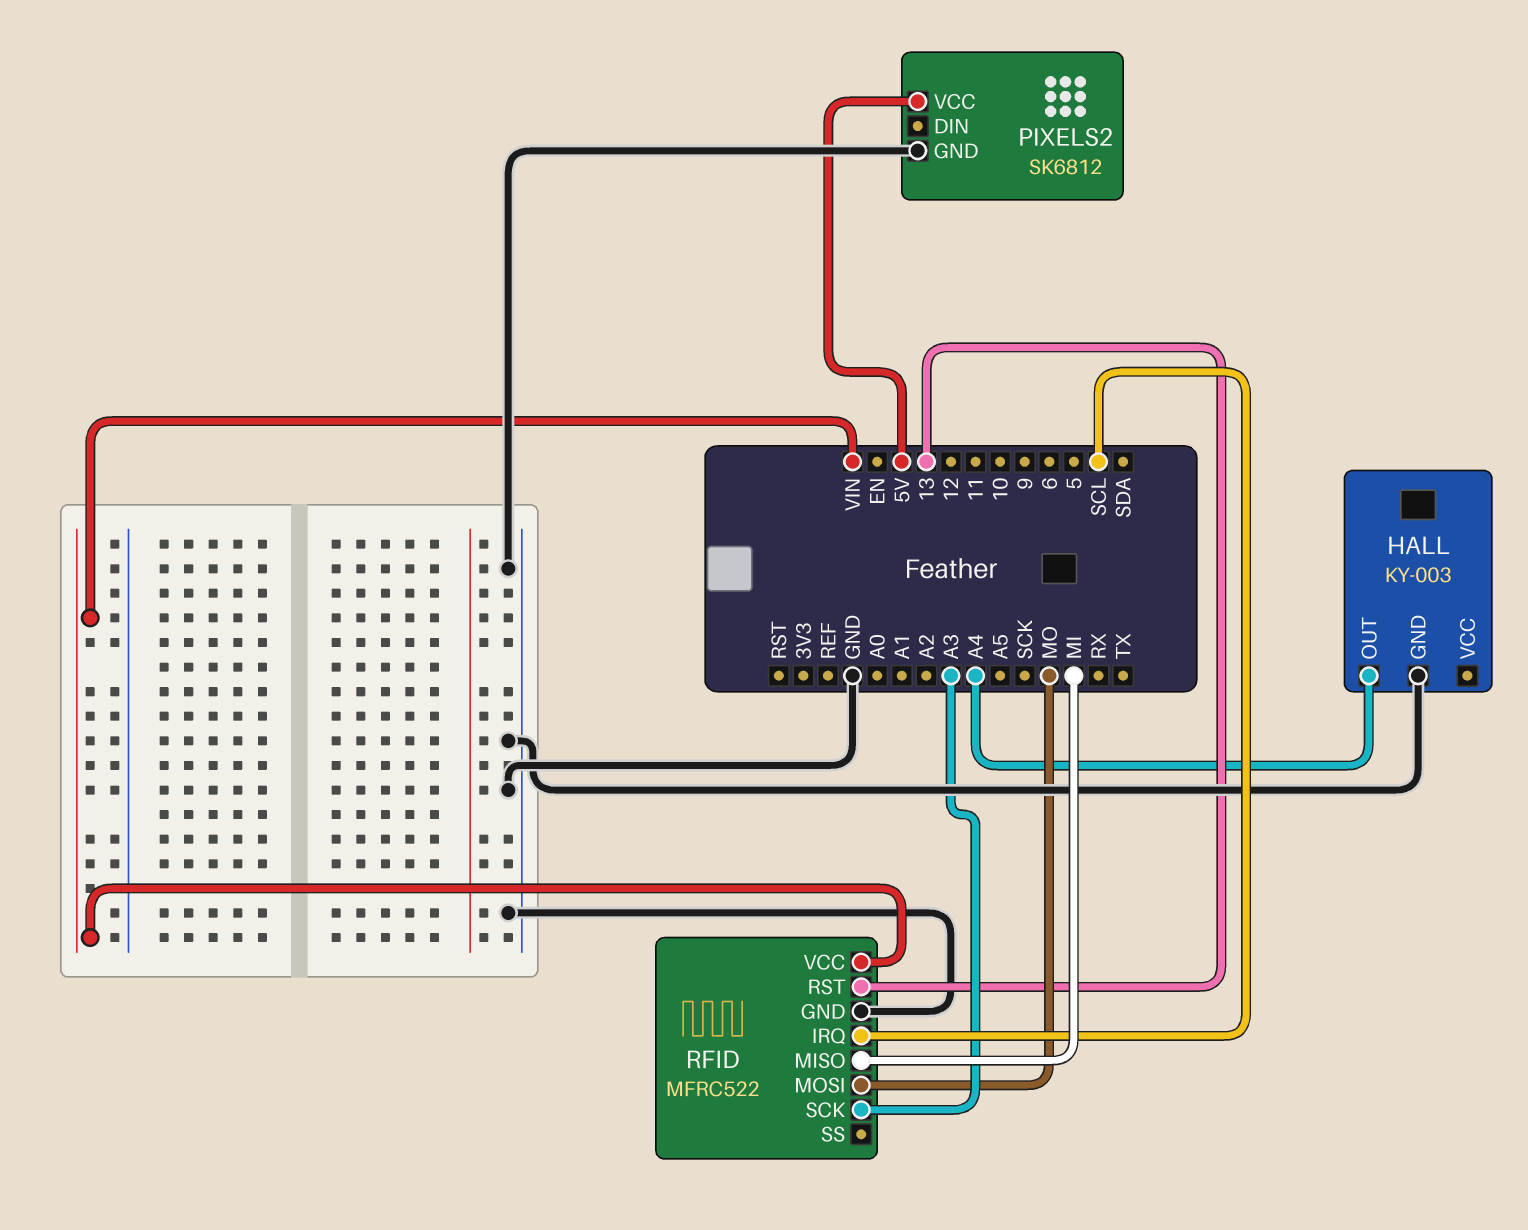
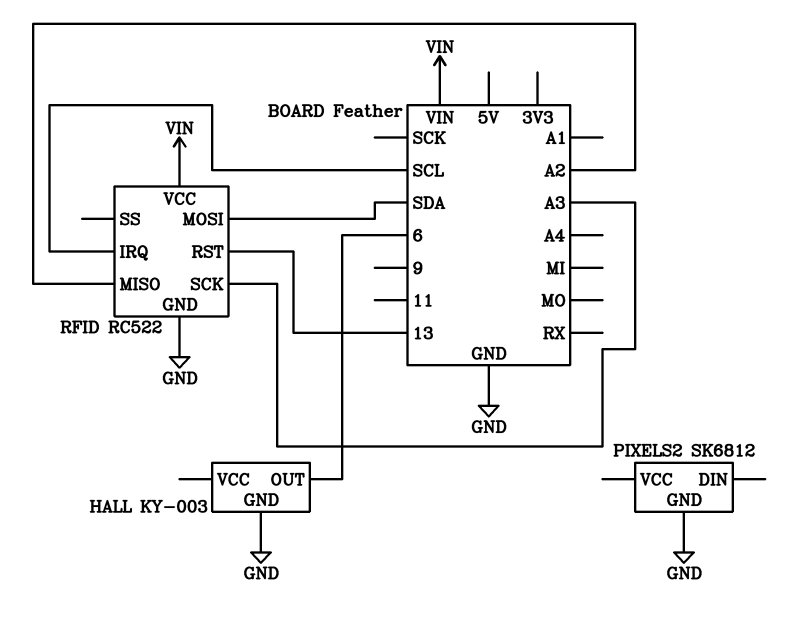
HALL pin OUT: A4 -> 6
PIXELS2 pin VCC: 5V -> none
RFID: MFRC522 -> RC522
RFID pin MISO: MI -> A2
RFID pin MOSI: MO -> SDA

